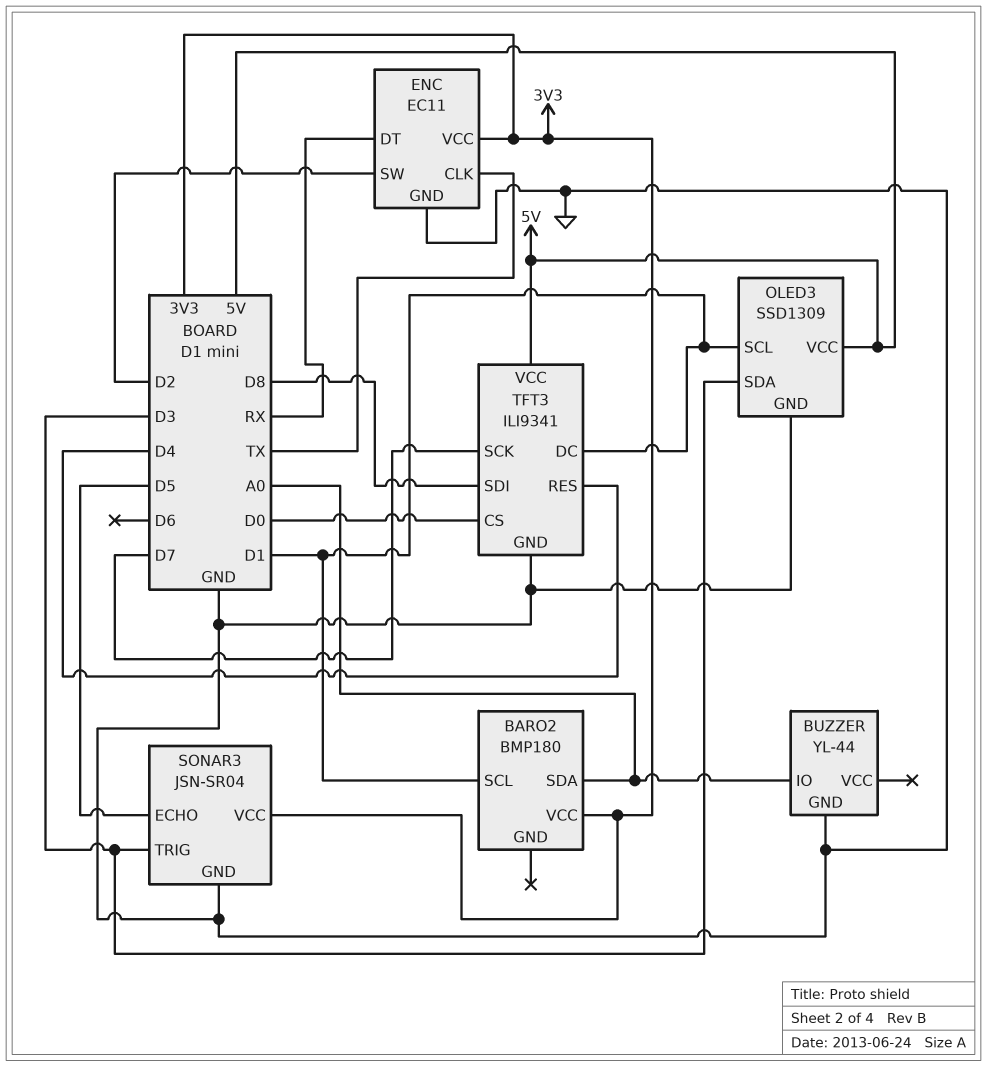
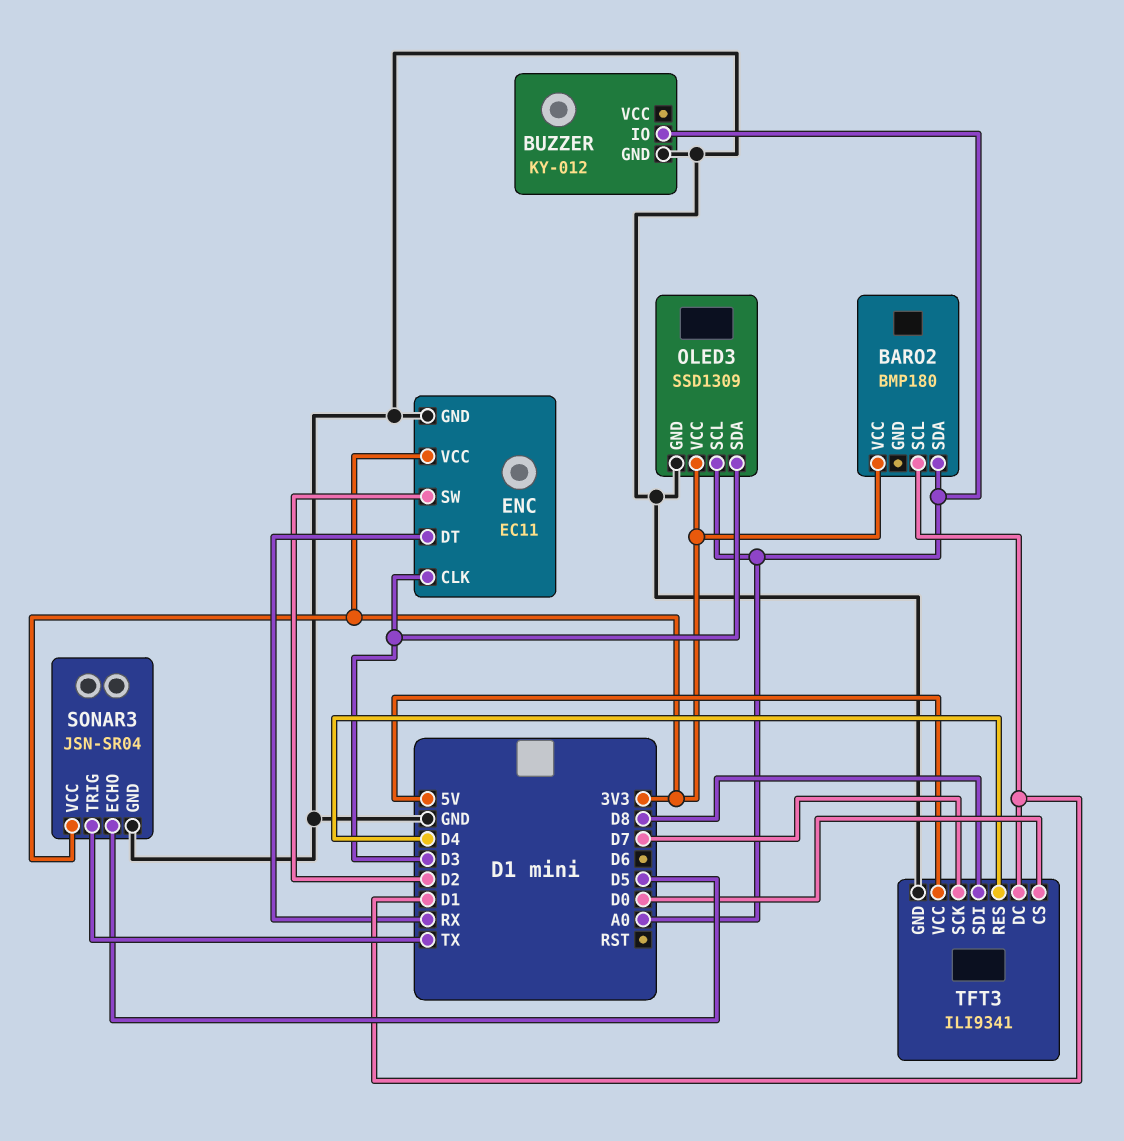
BUZZER: YL-44 -> KY-012
ENC pin CLK: TX -> D3
OLED3 pin SCL: D1 -> A0
OLED3 pin VCC: 5V -> 3V3
SONAR3 pin TRIG: D3 -> TX

